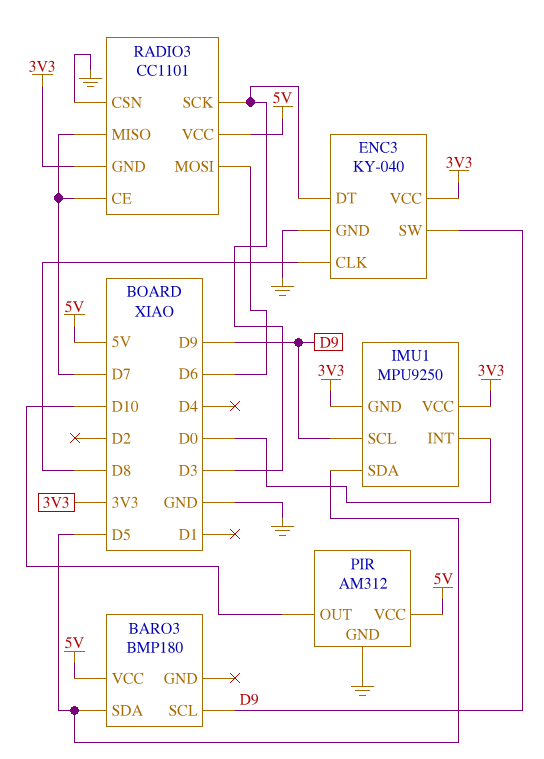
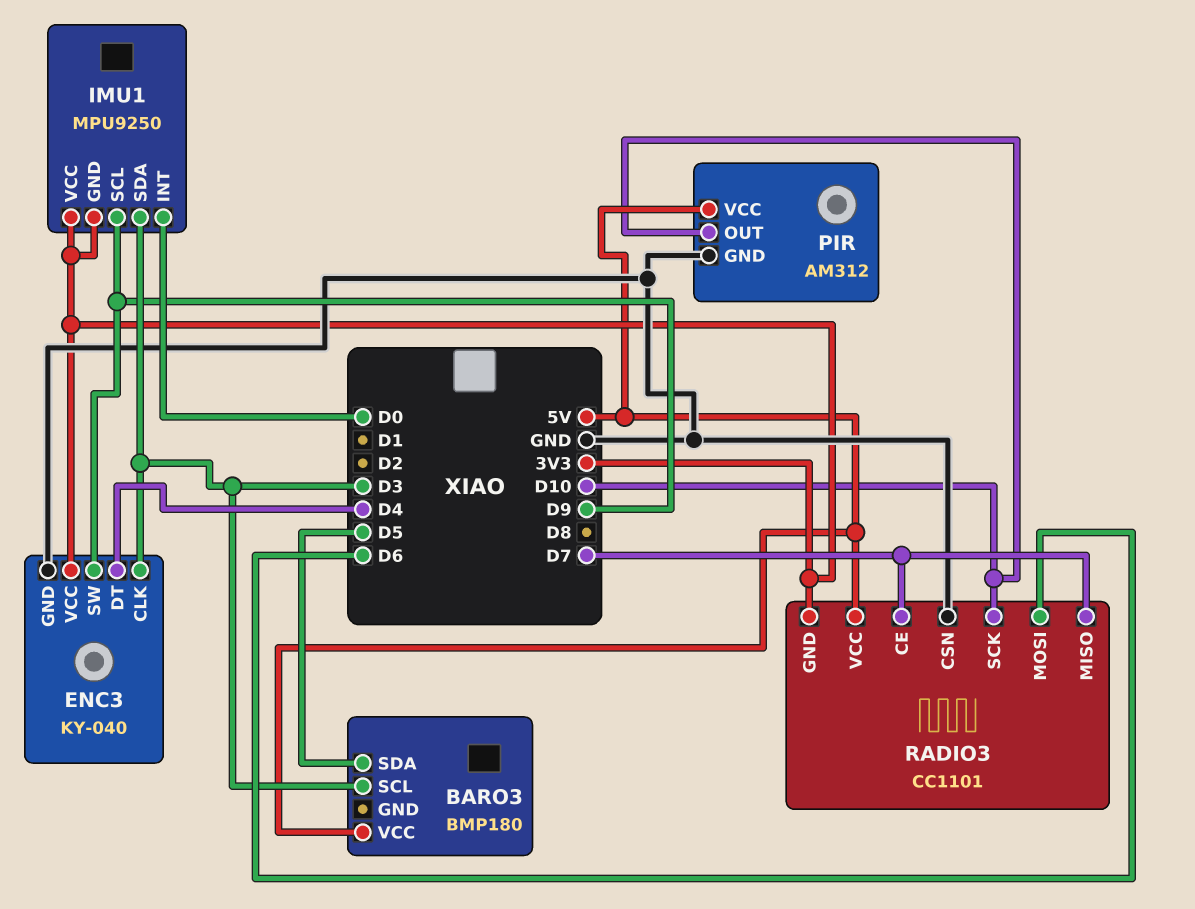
BARO3 pin SCL: D9 -> D3
ENC3 pin CLK: D8 -> D3
ENC3 pin DT: D3 -> D4
IMU1 pin SDA: D5 -> D3
RADIO3 pin SCK: D3 -> D10

